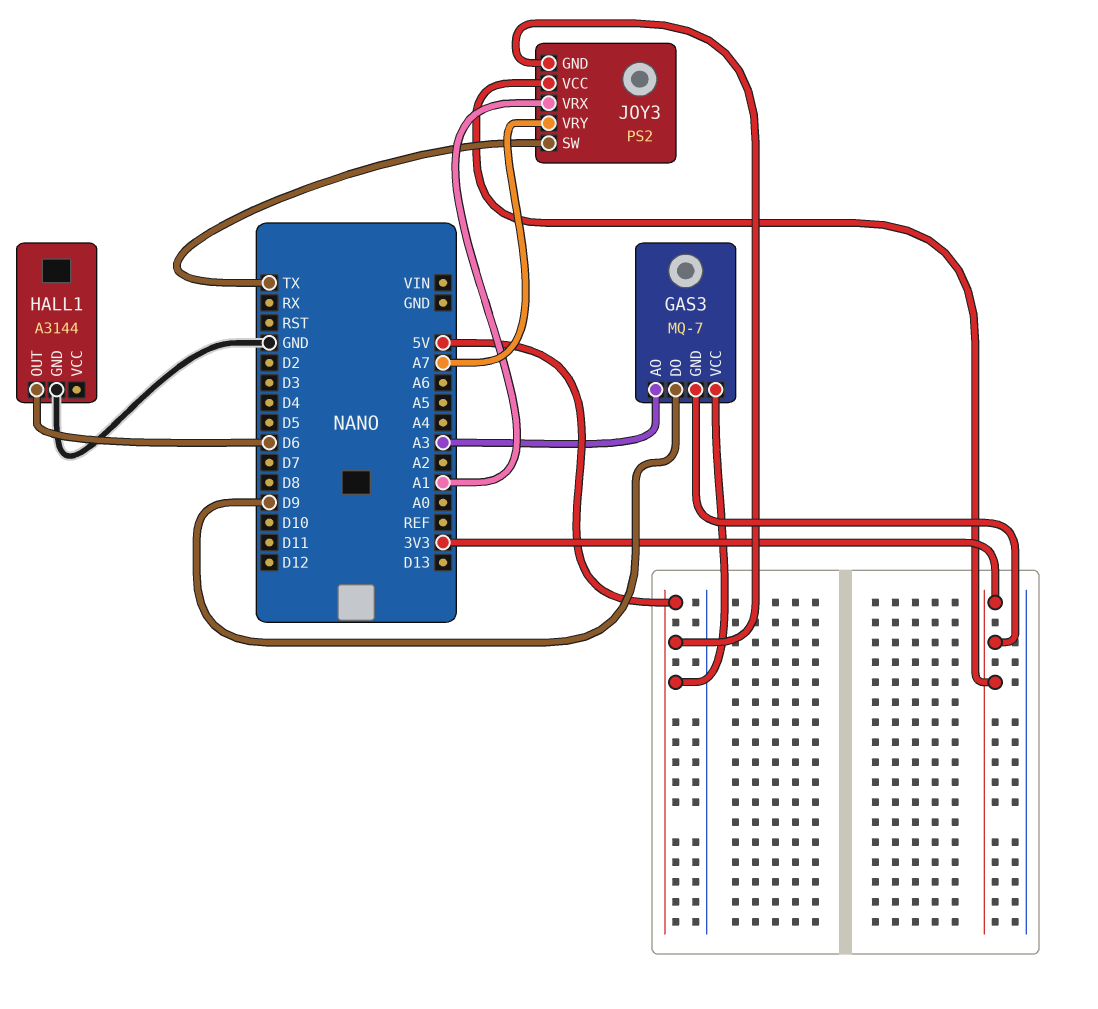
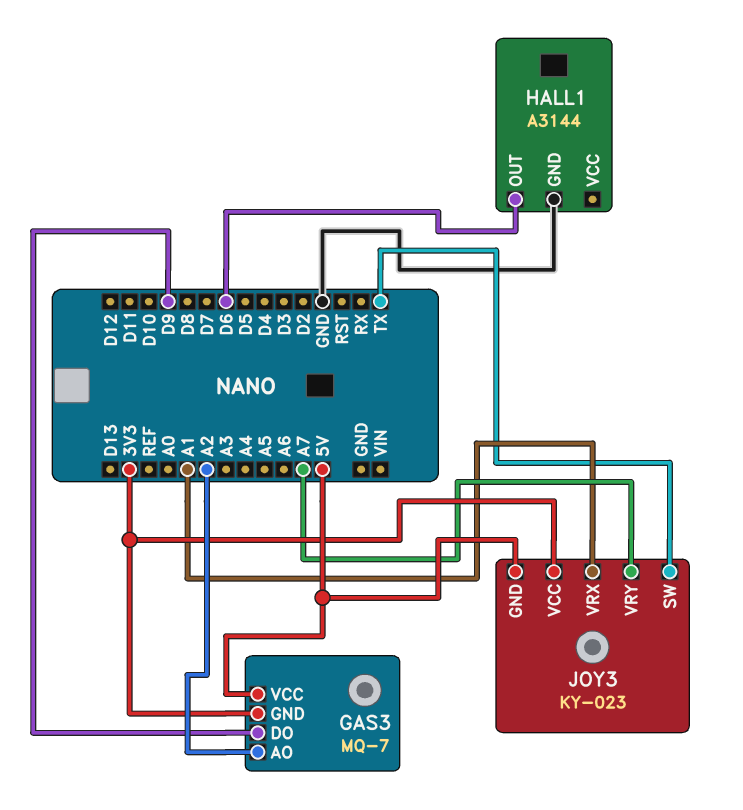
GAS3 pin AO: A3 -> A2
JOY3: PS2 -> KY-023

